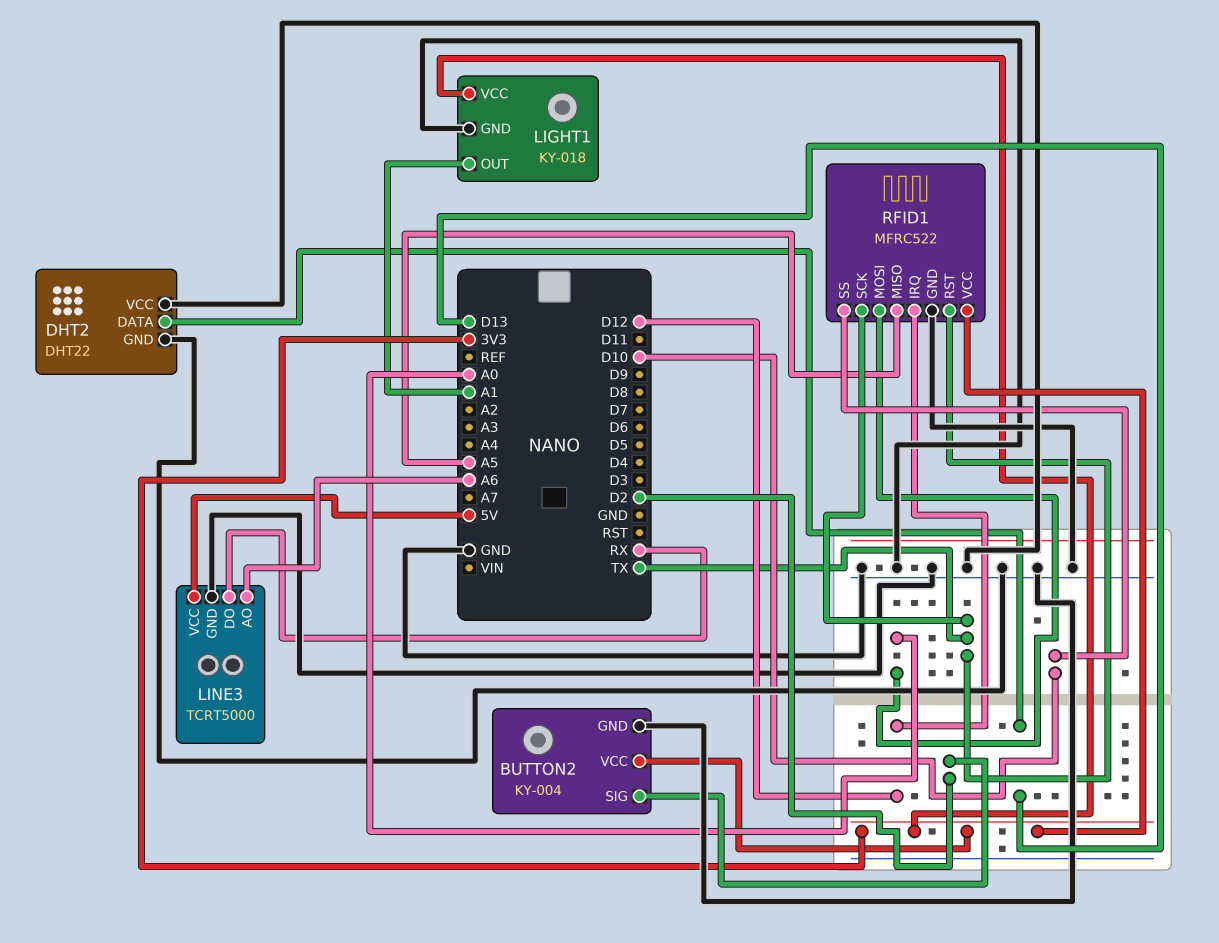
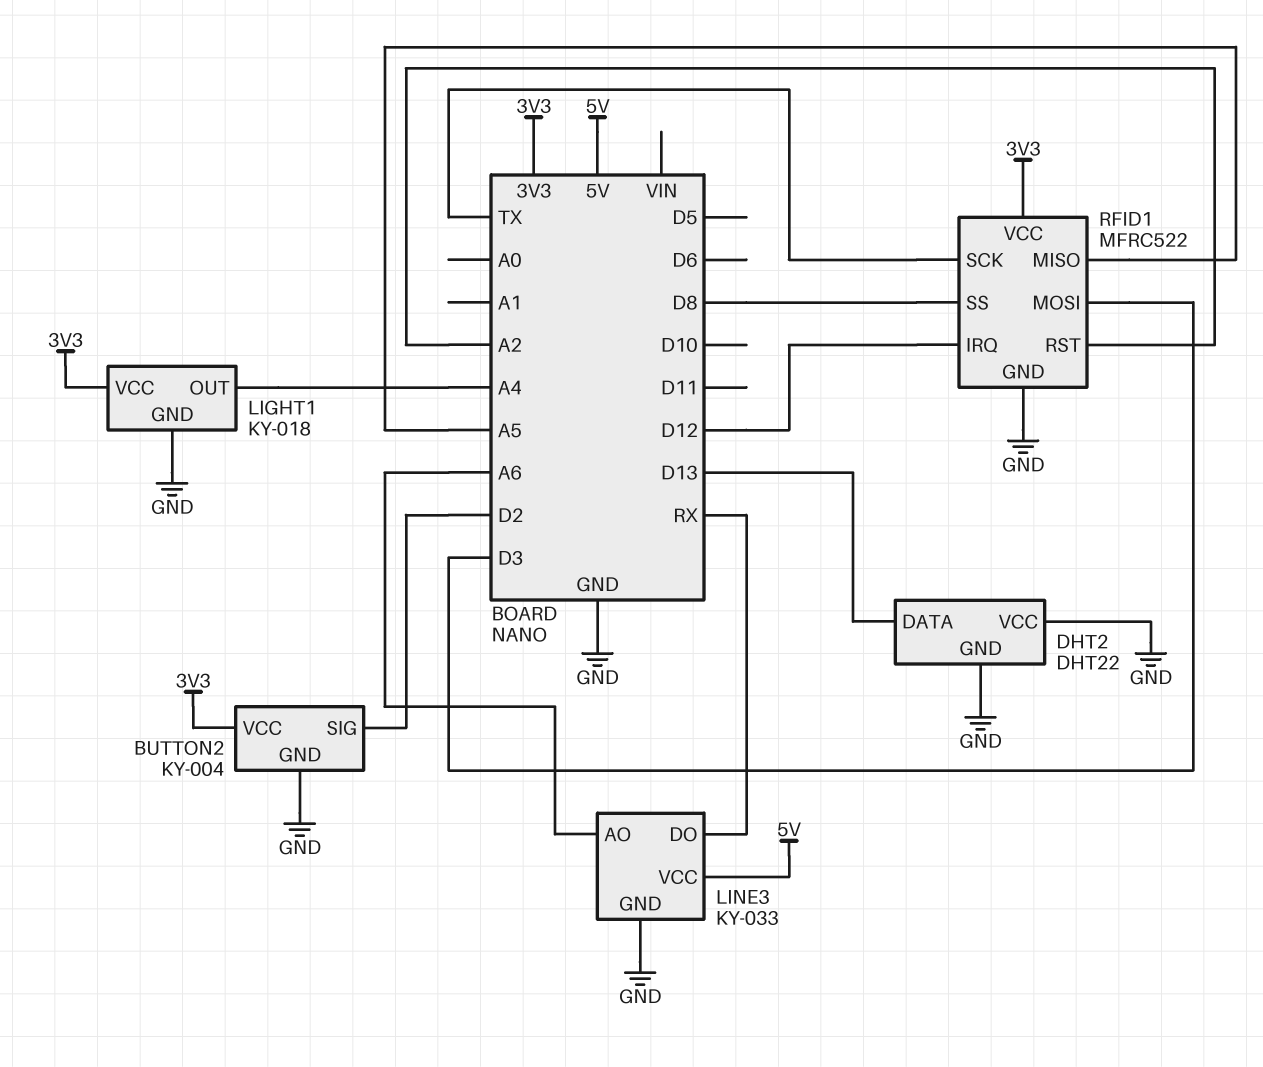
LIGHT1 pin OUT: A1 -> A4
LINE3: TCRT5000 -> KY-033
RFID1 pin MOSI: A0 -> D3
RFID1 pin RST: TX -> A2
RFID1 pin SS: D10 -> D8

